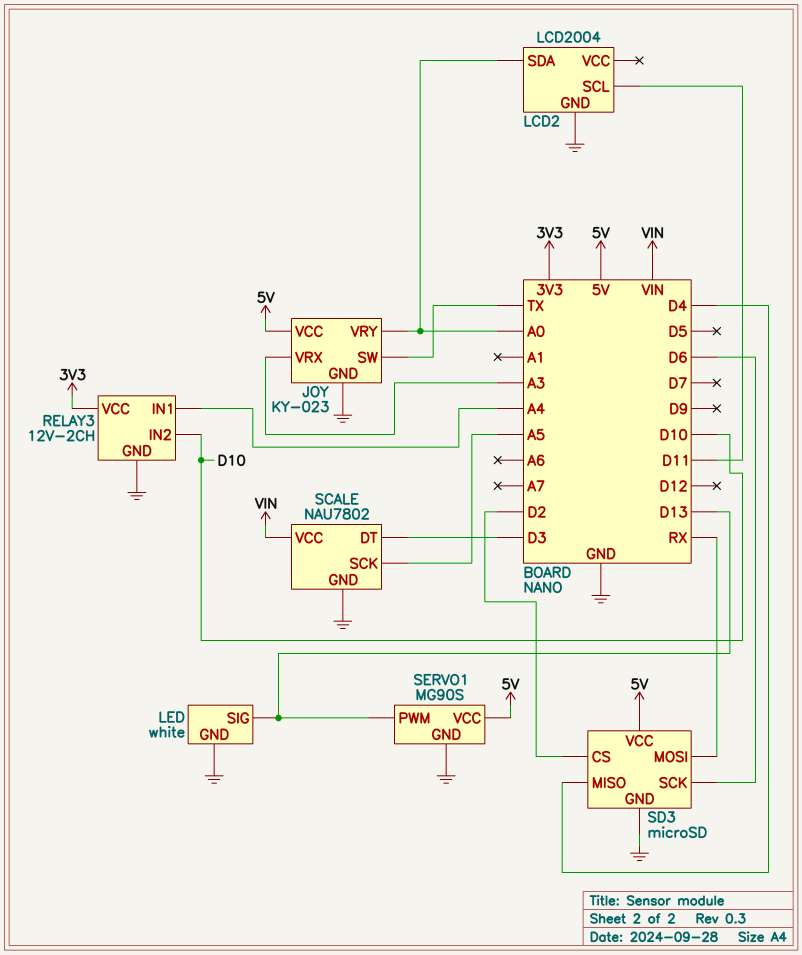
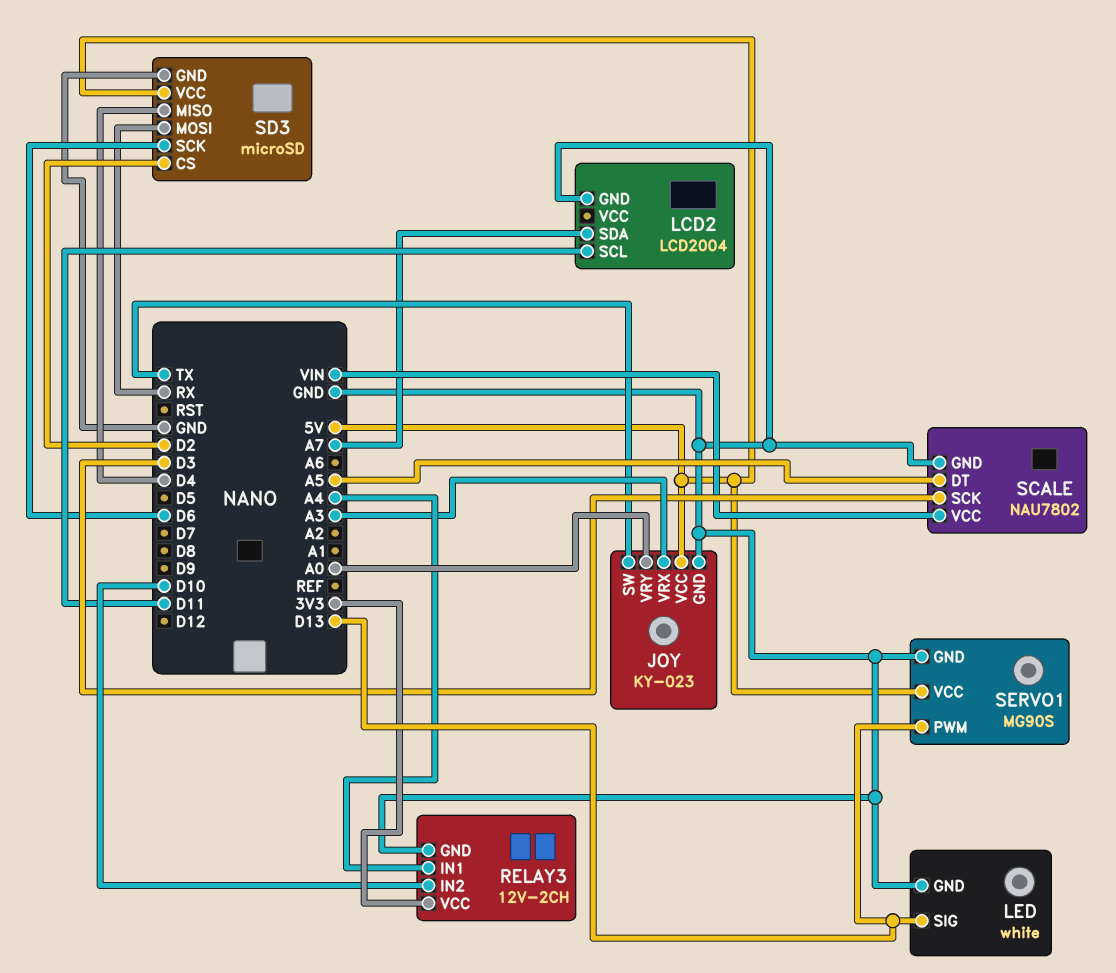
LCD2 pin SDA: A0 -> A7
SCALE pin DT: D3 -> A5
SCALE pin SCK: A5 -> D3

